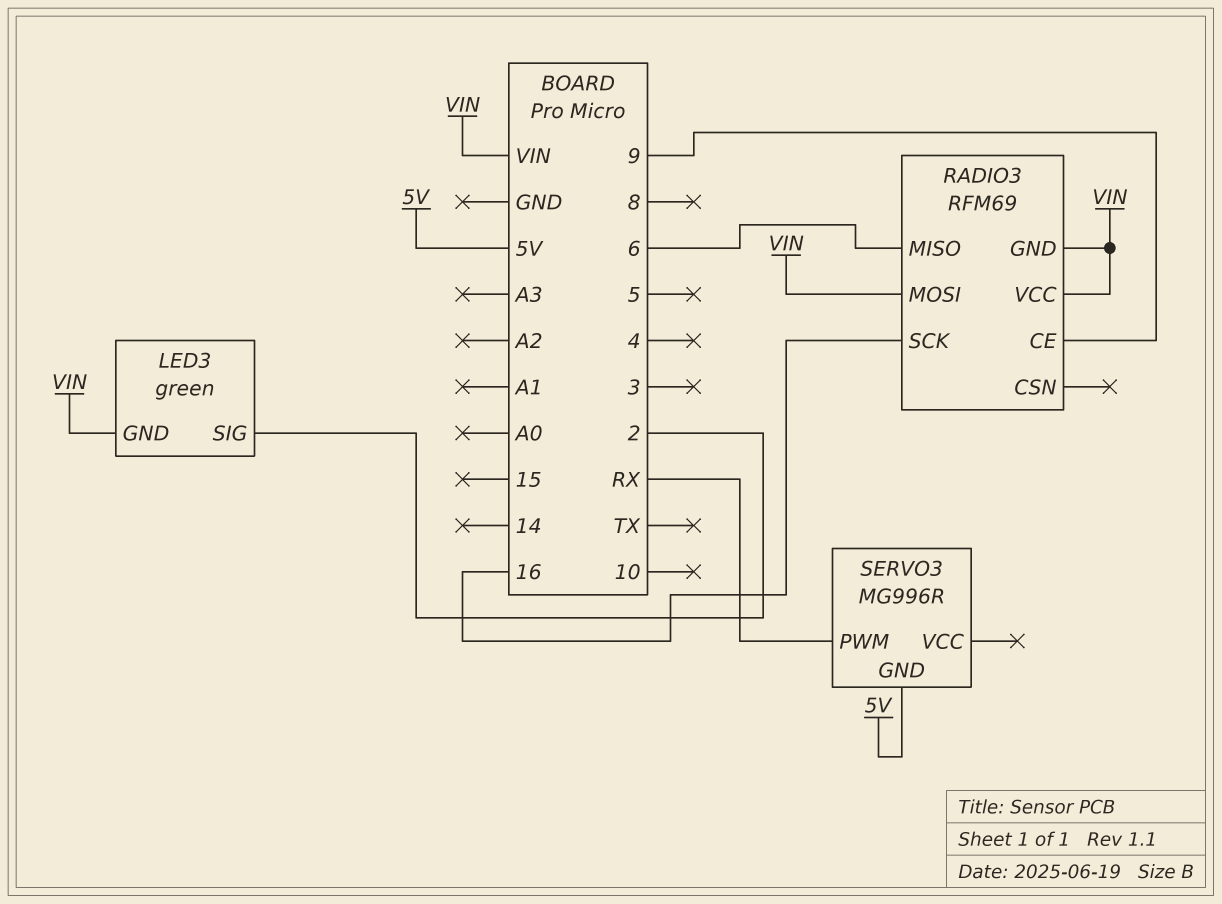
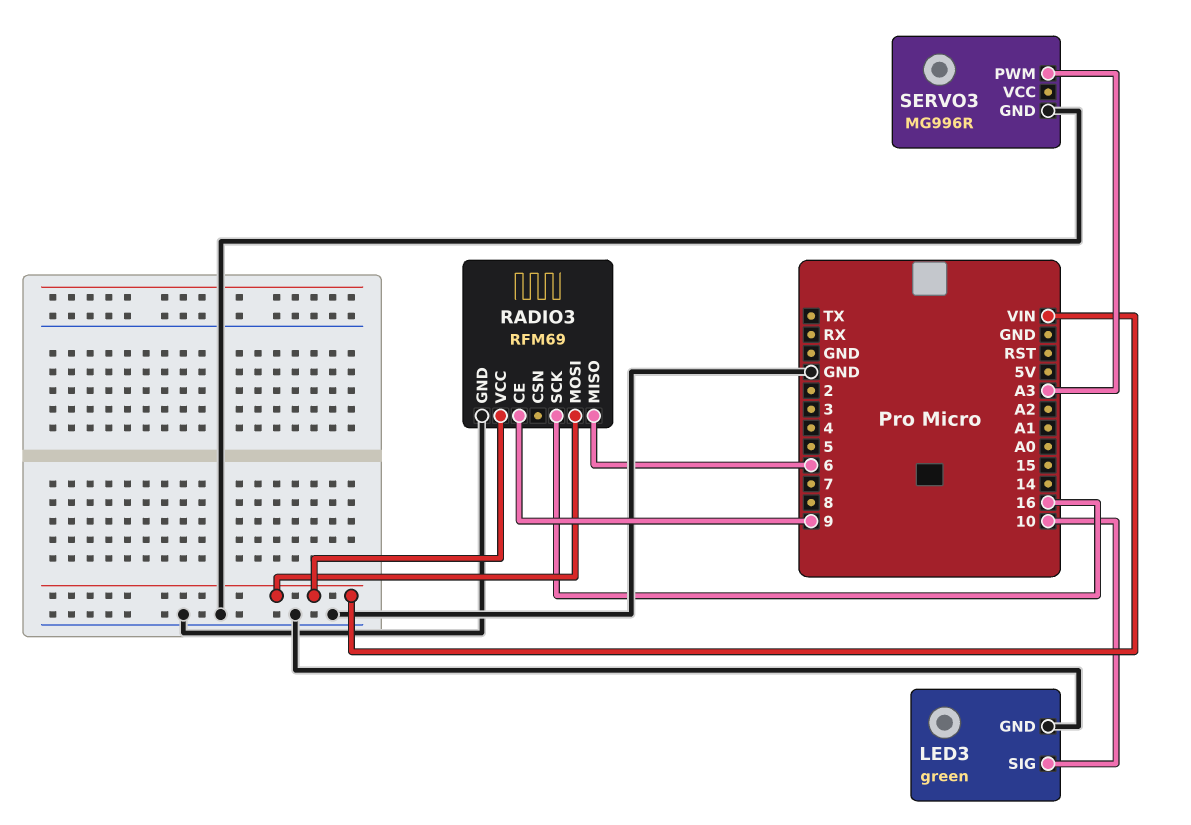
LED3 pin GND: VIN -> GND
LED3 pin SIG: 2 -> 10
RADIO3 pin GND: VIN -> GND
SERVO3 pin GND: 5V -> GND
SERVO3 pin PWM: RX -> A3

